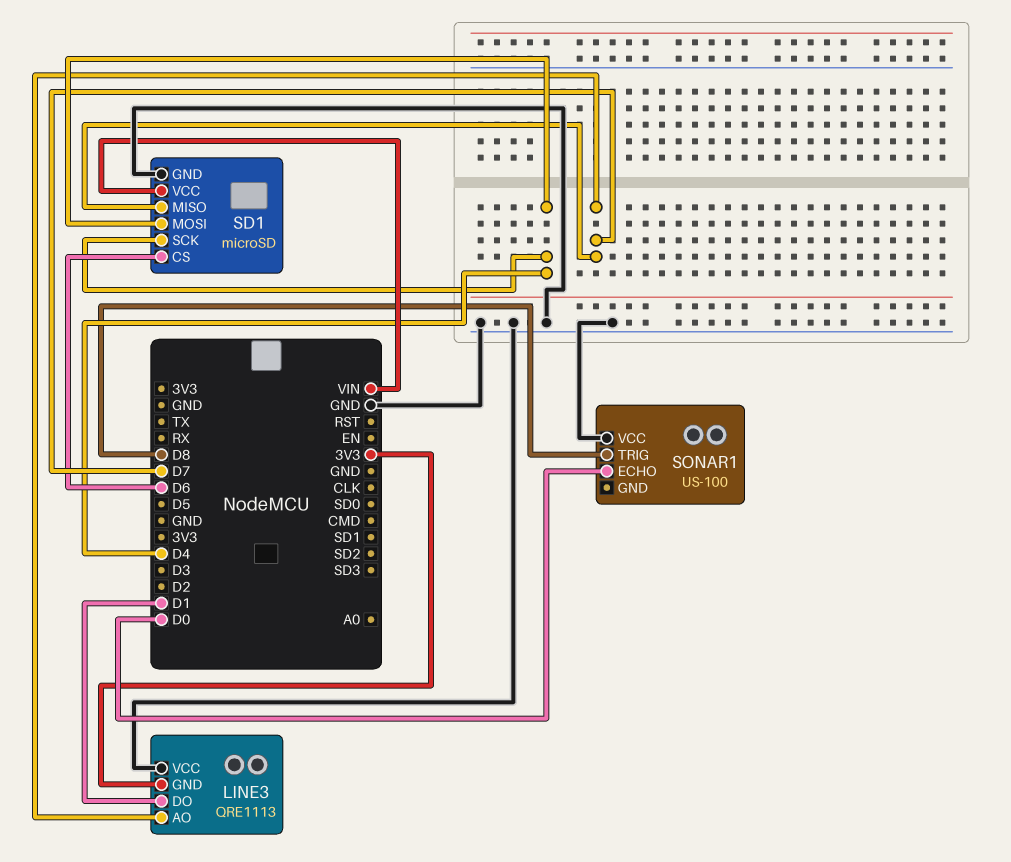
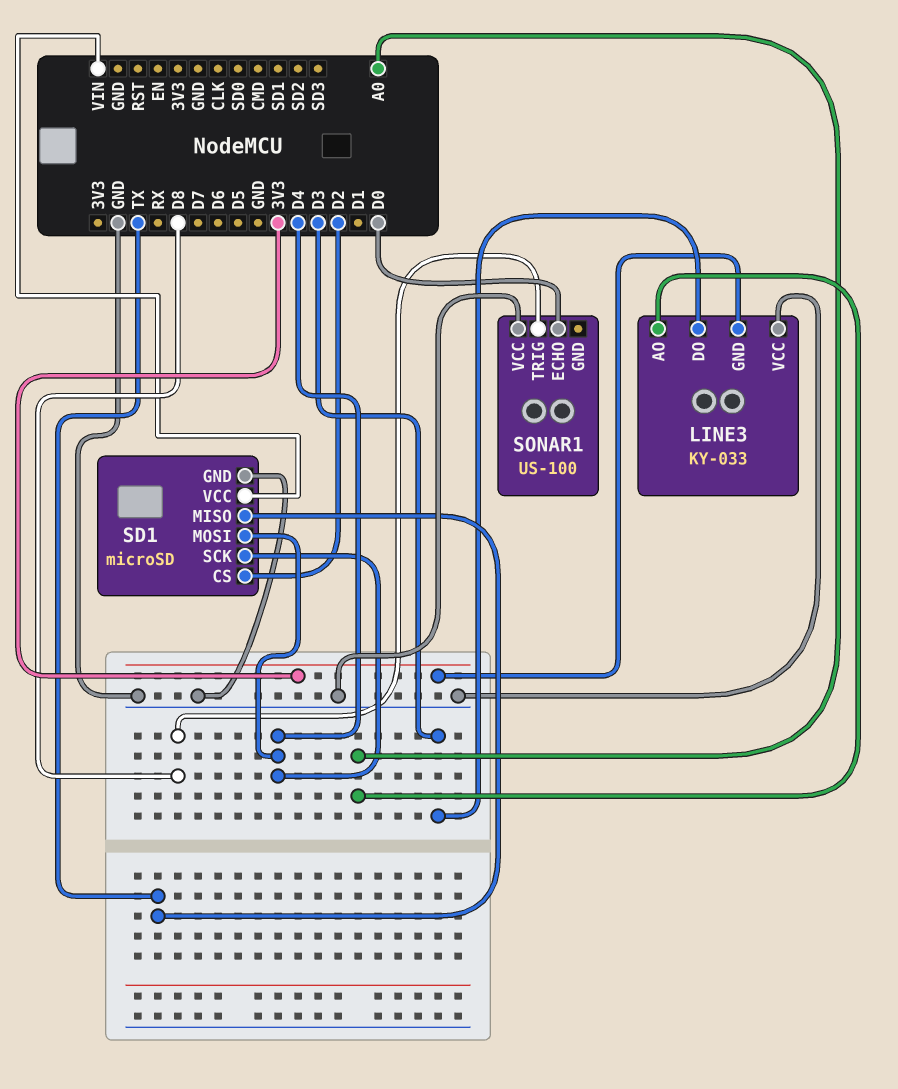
LINE3: QRE1113 -> KY-033
LINE3 pin AO: D7 -> A0
LINE3 pin DO: D1 -> D3
SD1 pin CS: D6 -> D2
SD1 pin MISO: D7 -> TX

